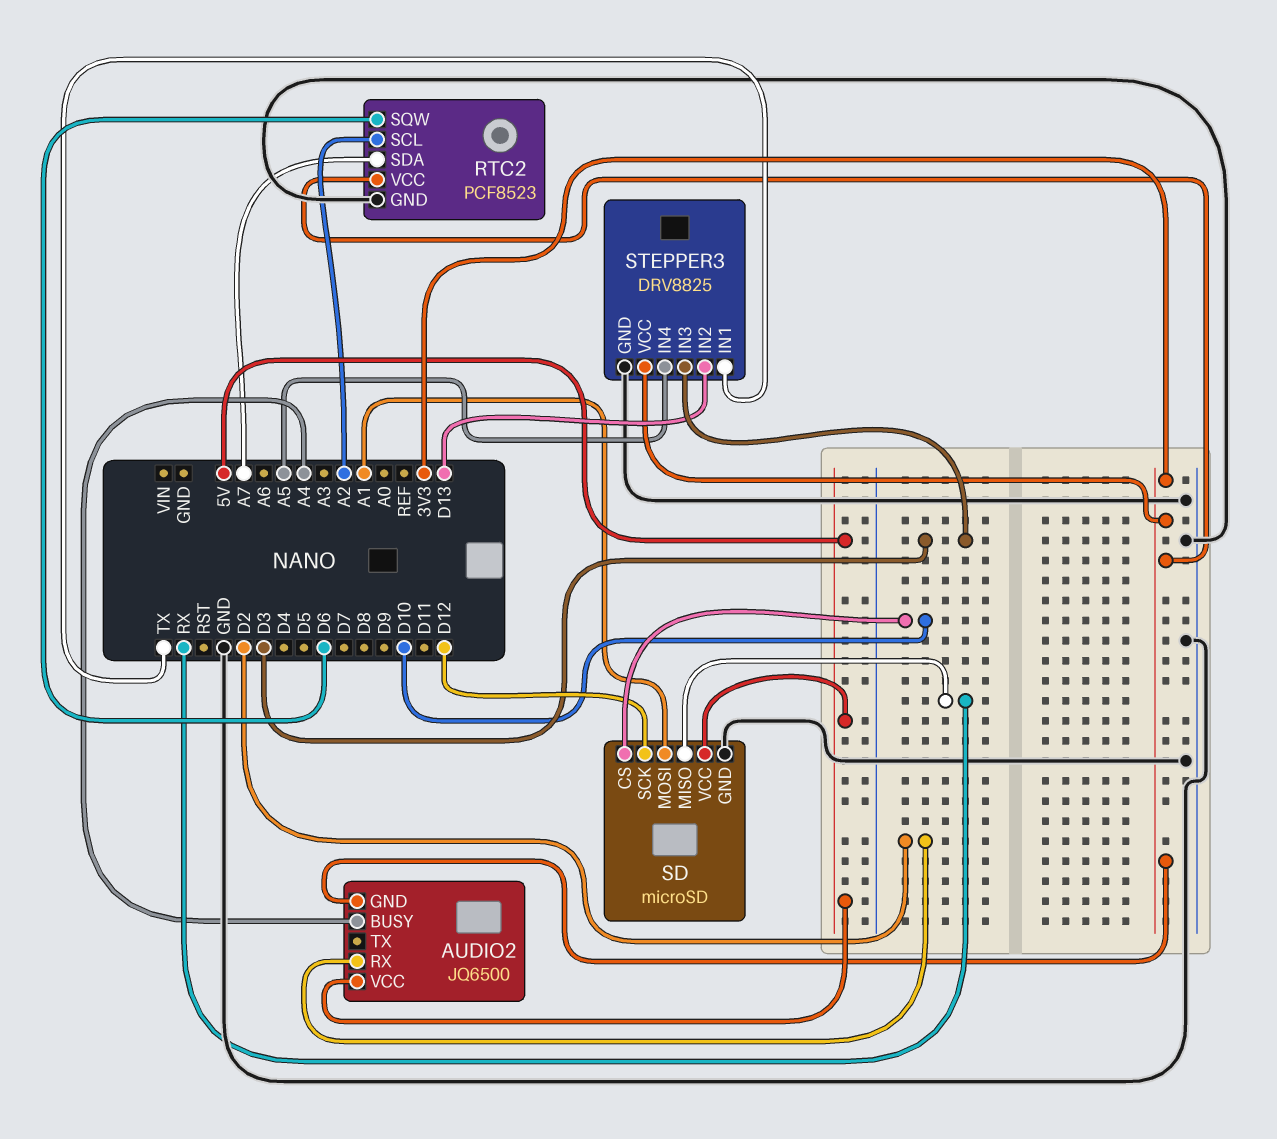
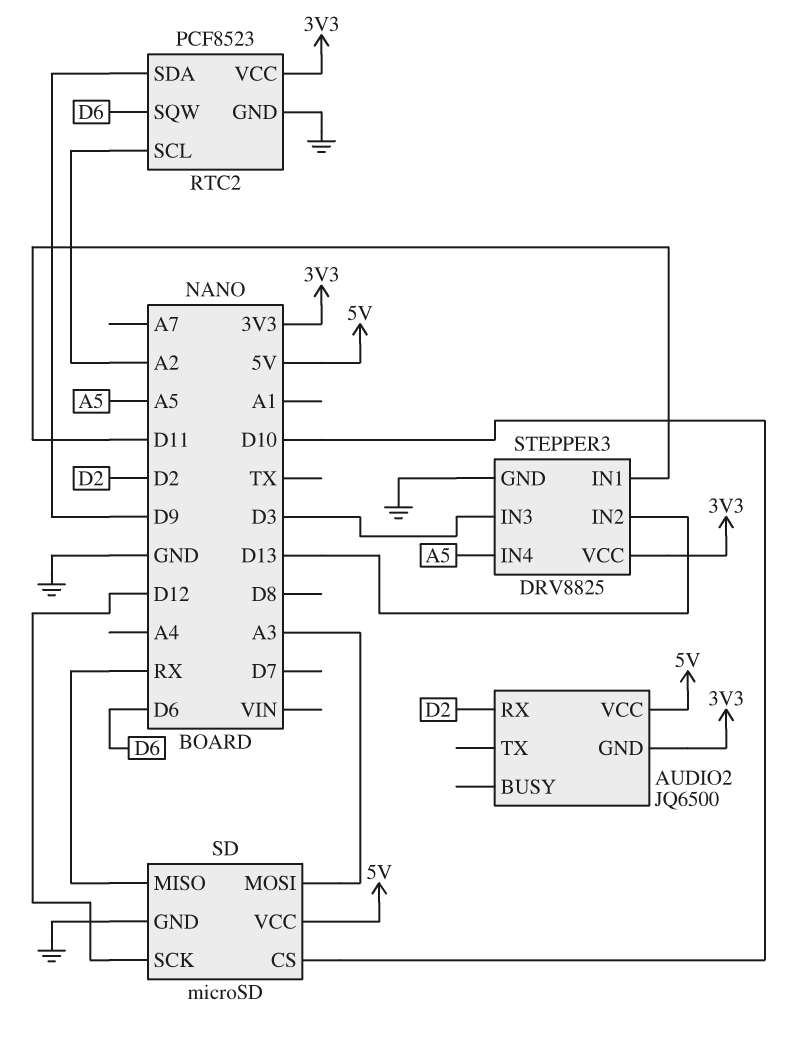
AUDIO2 pin BUSY: A4 -> none
RTC2 pin SDA: A7 -> D9
SD pin MOSI: A1 -> A3
STEPPER3 pin IN1: TX -> D11

